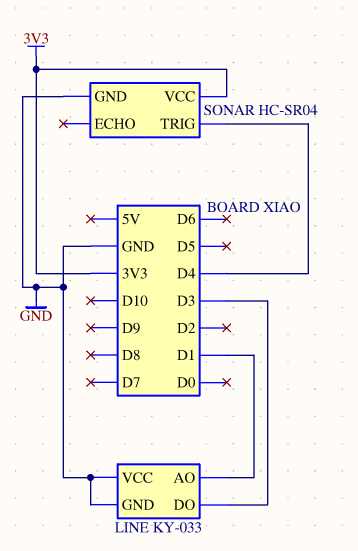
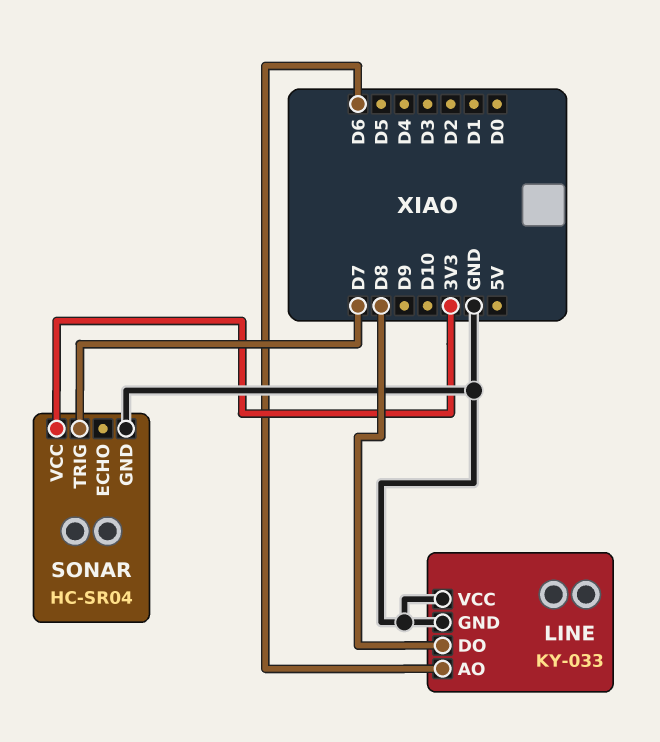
LINE pin AO: D1 -> D6
LINE pin DO: D3 -> D8
SONAR pin TRIG: D4 -> D7

